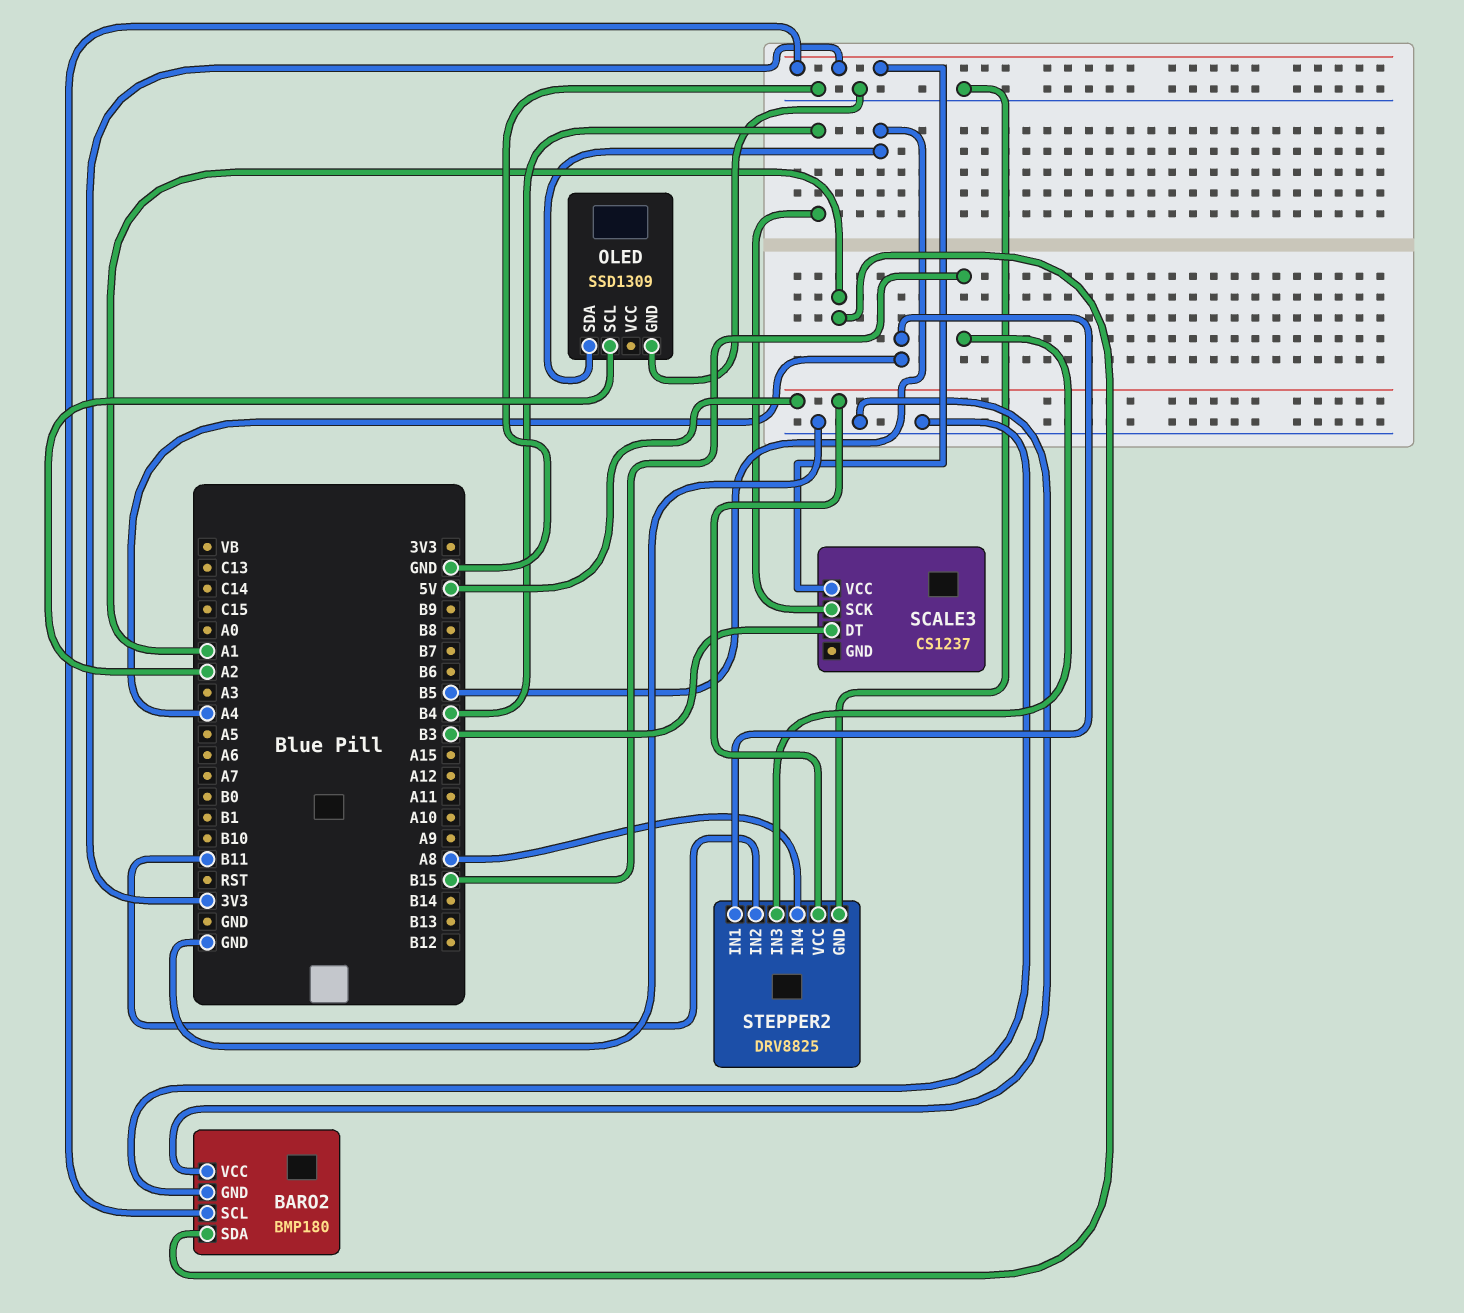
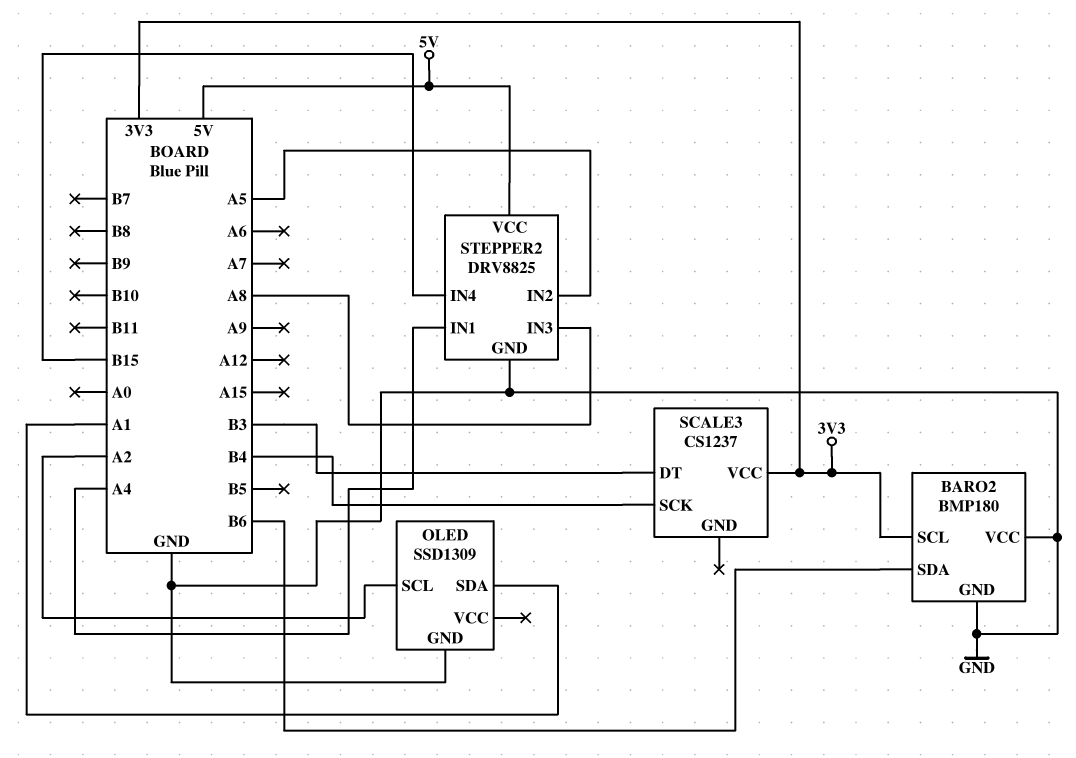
BARO2 pin SDA: A1 -> B6
OLED pin SDA: B5 -> A1
STEPPER2 pin IN2: B11 -> A5
STEPPER2 pin IN3: B15 -> A8
STEPPER2 pin IN4: A8 -> B15

